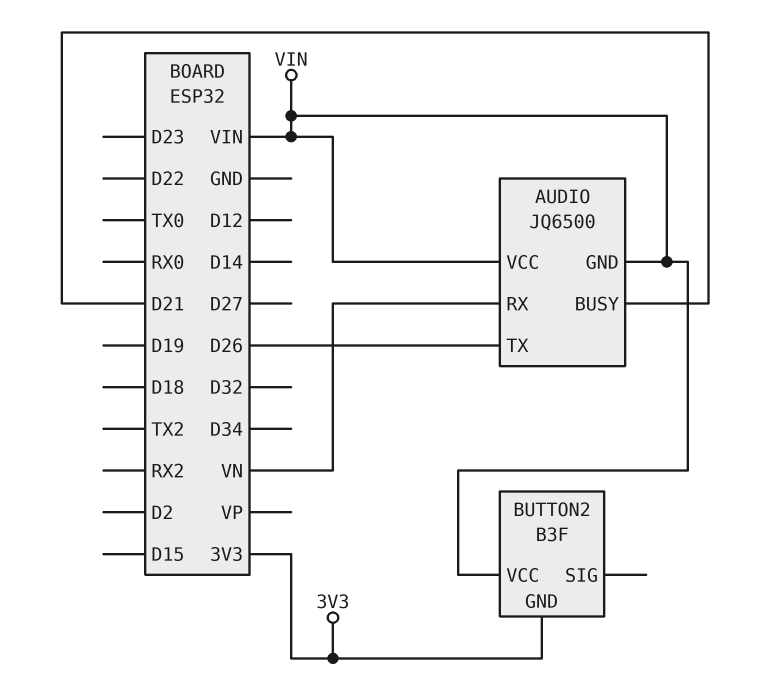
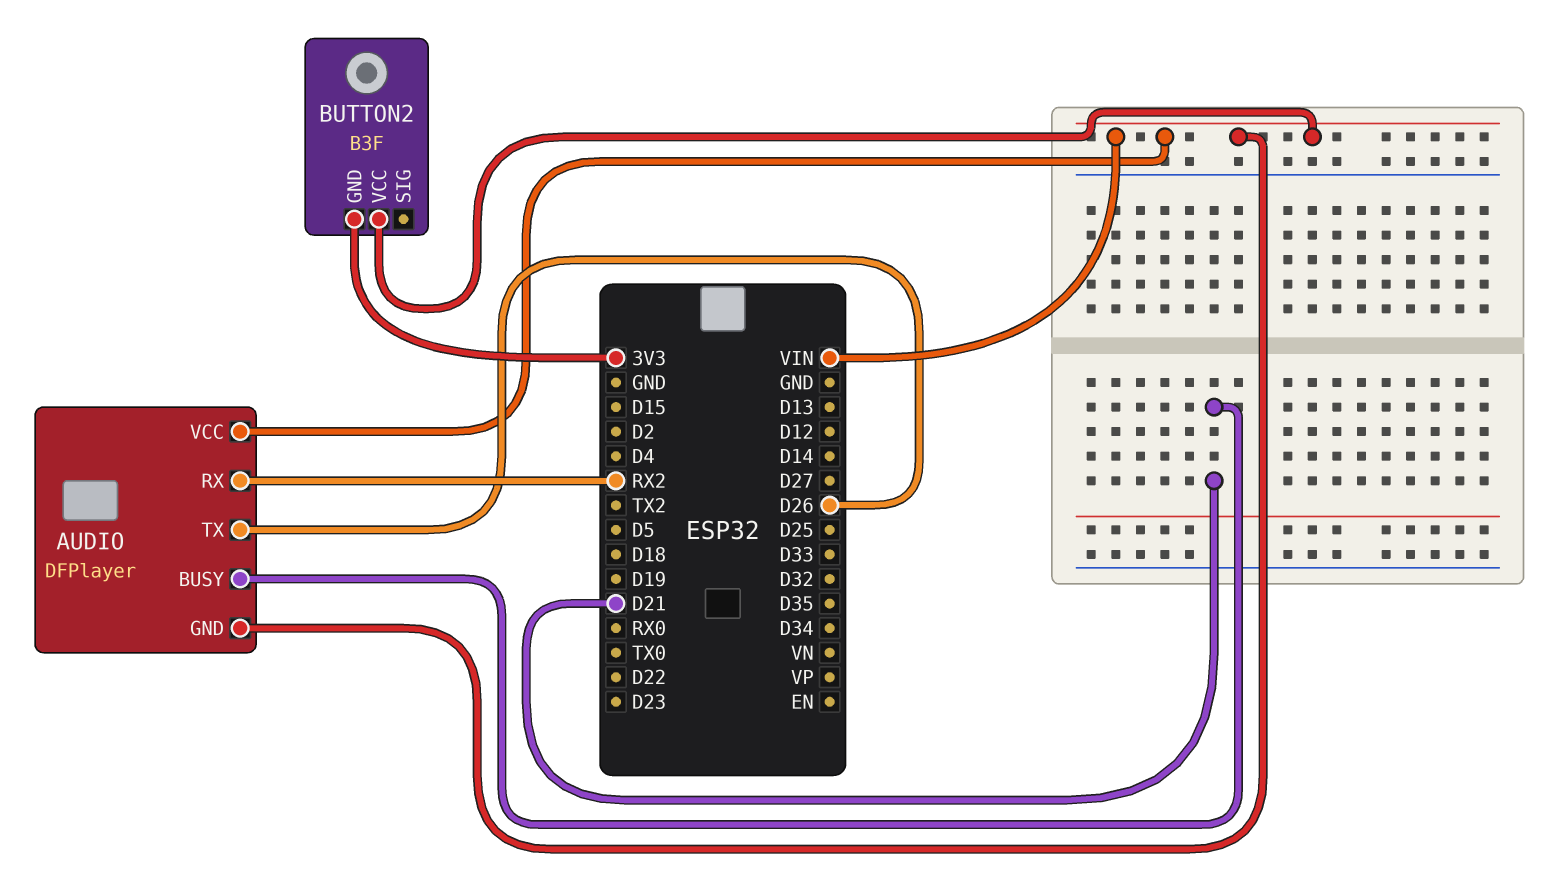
AUDIO: JQ6500 -> DFPlayer
AUDIO pin RX: VN -> RX2

